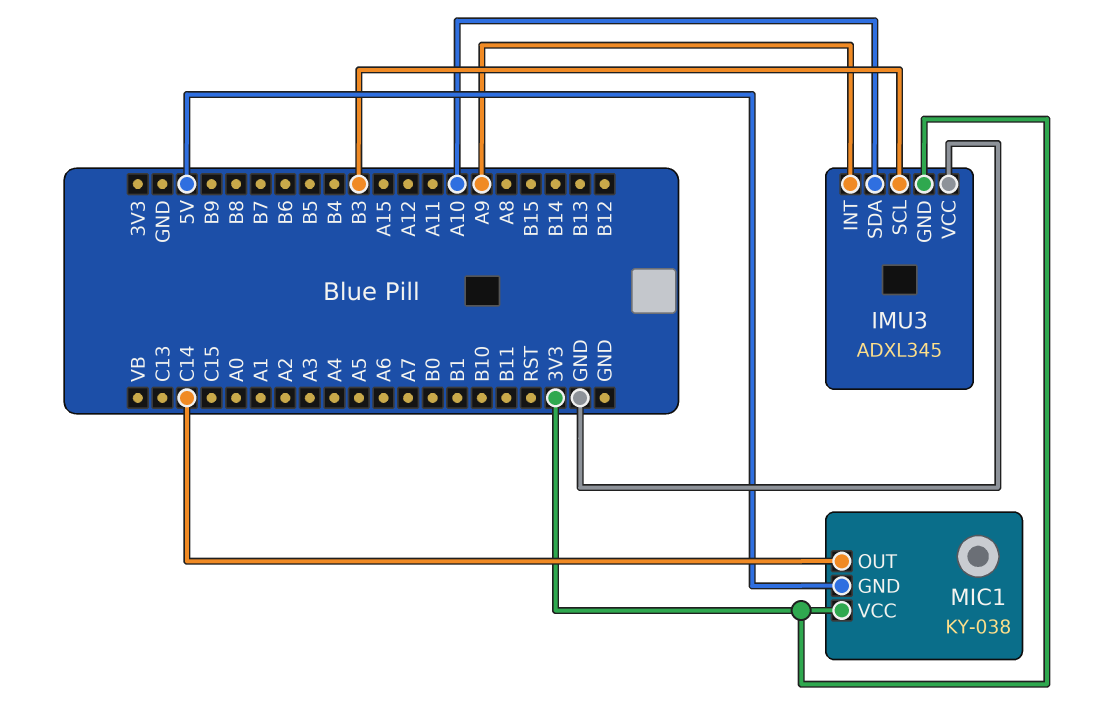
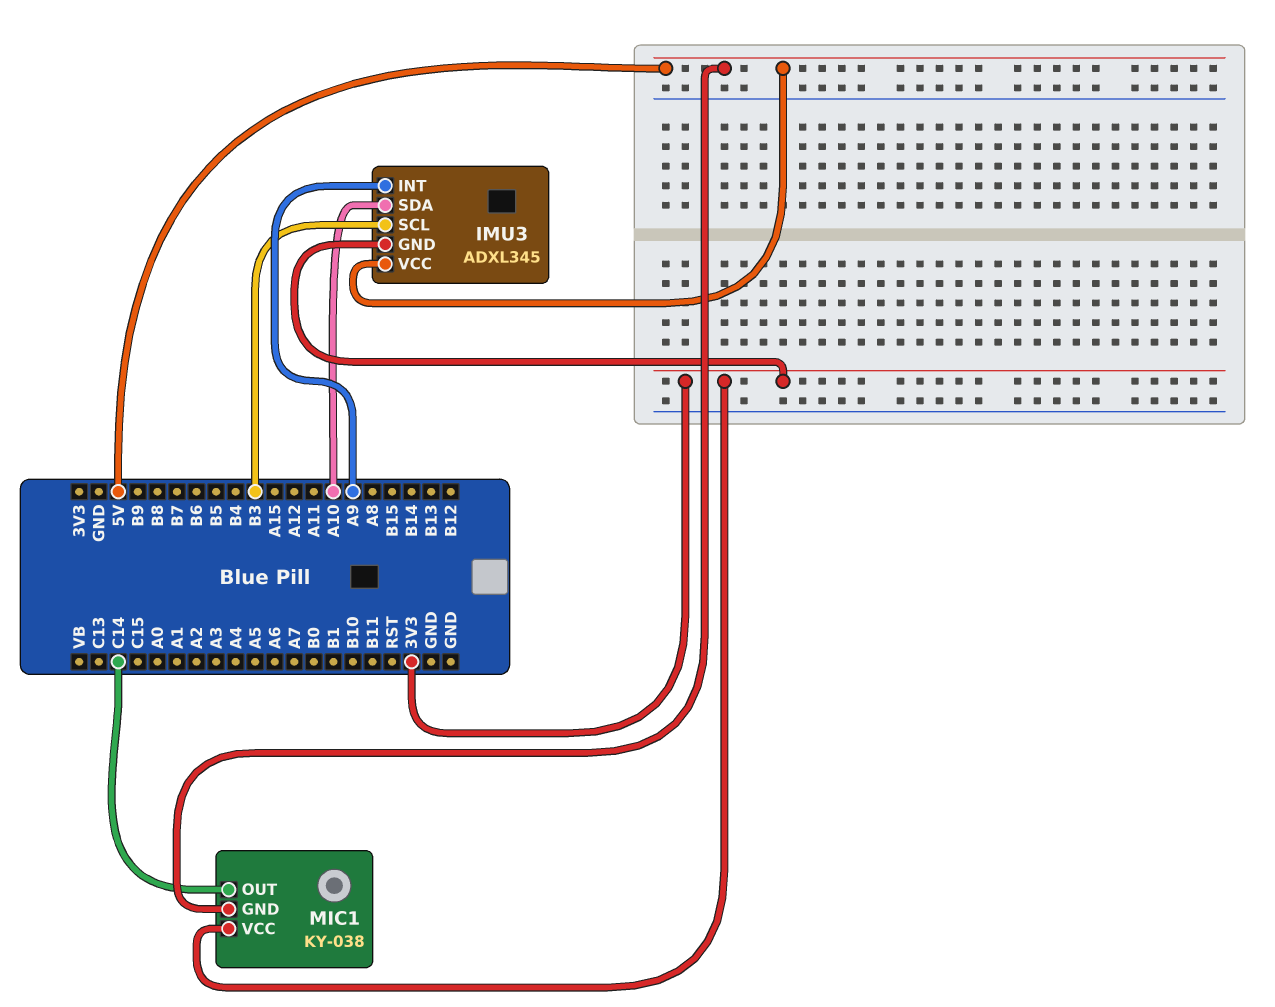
IMU3 pin VCC: GND -> 5V

